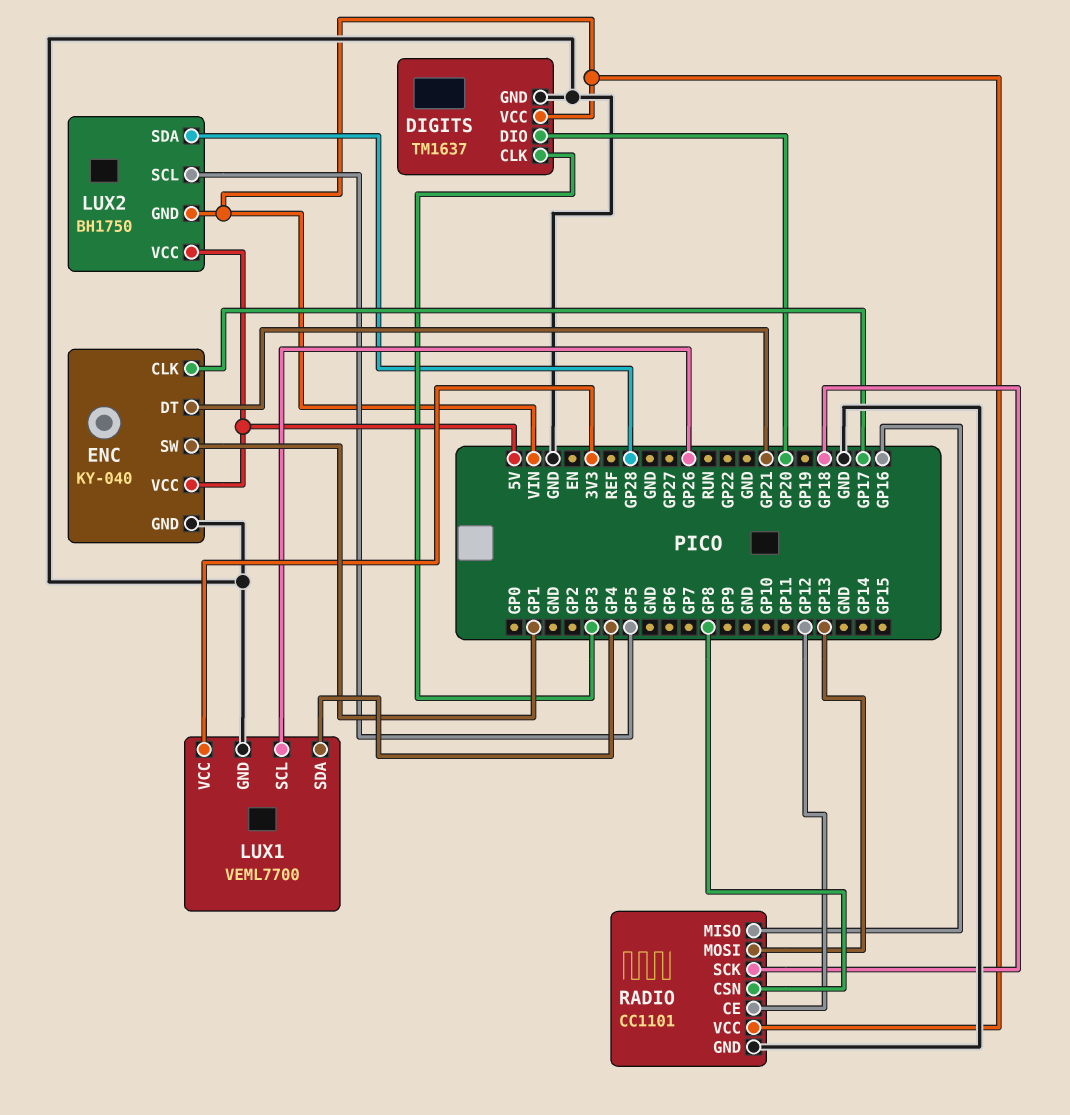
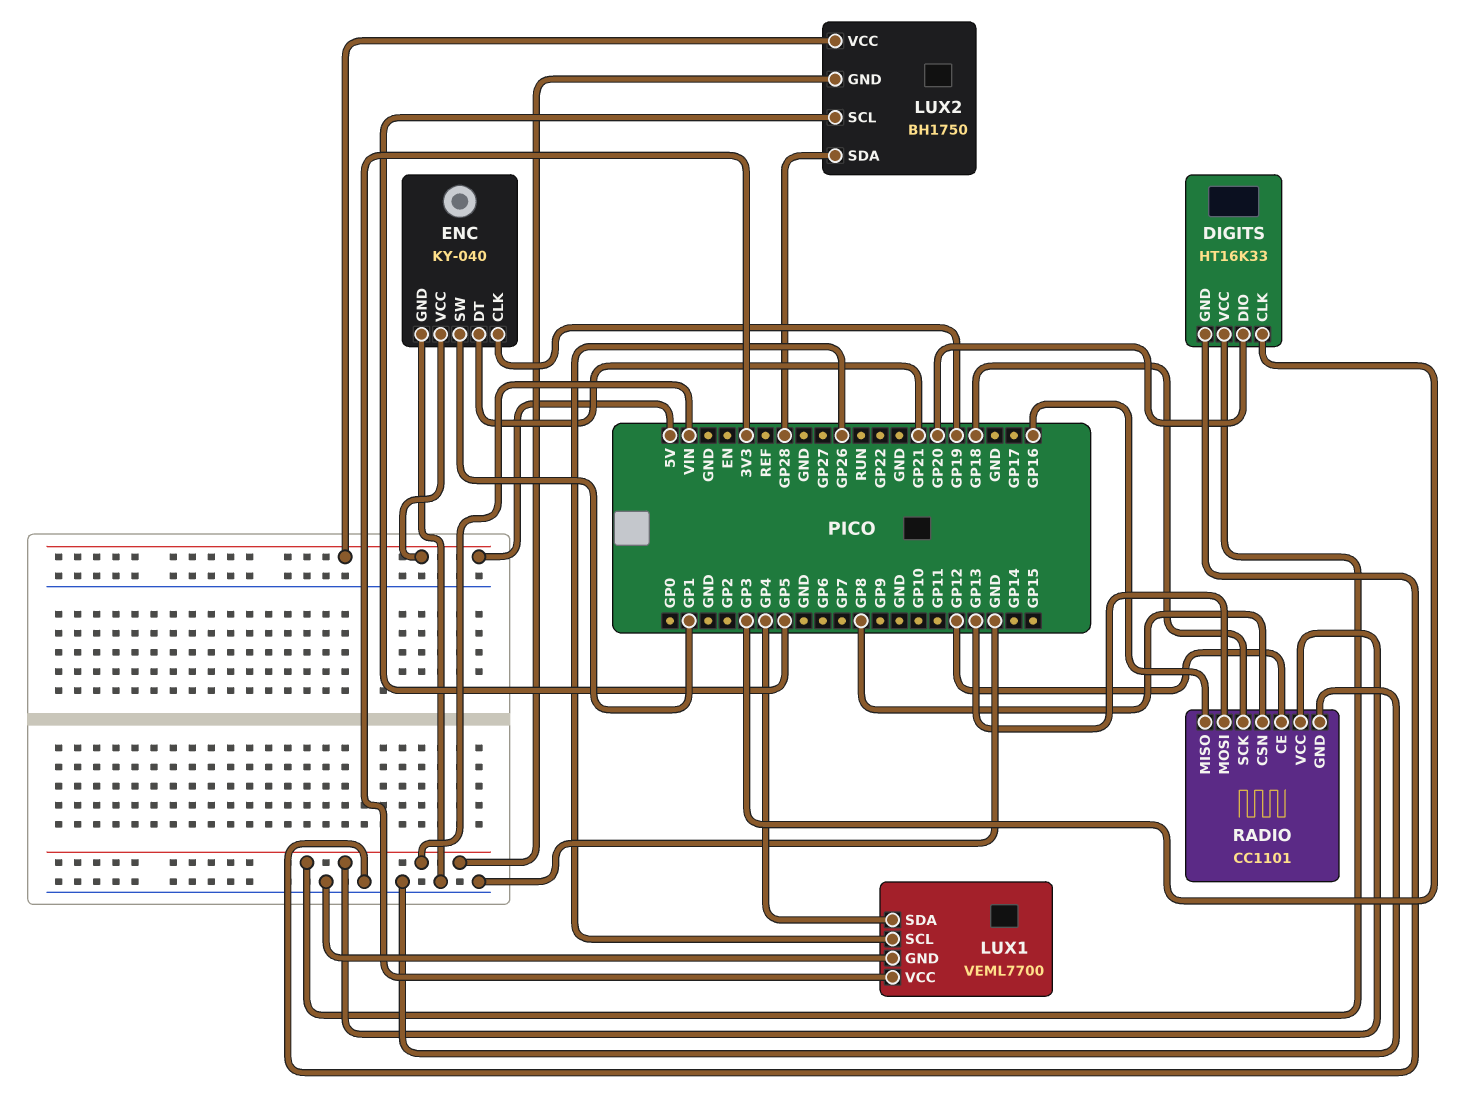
DIGITS: TM1637 -> HT16K33
ENC pin CLK: GP17 -> GP19

